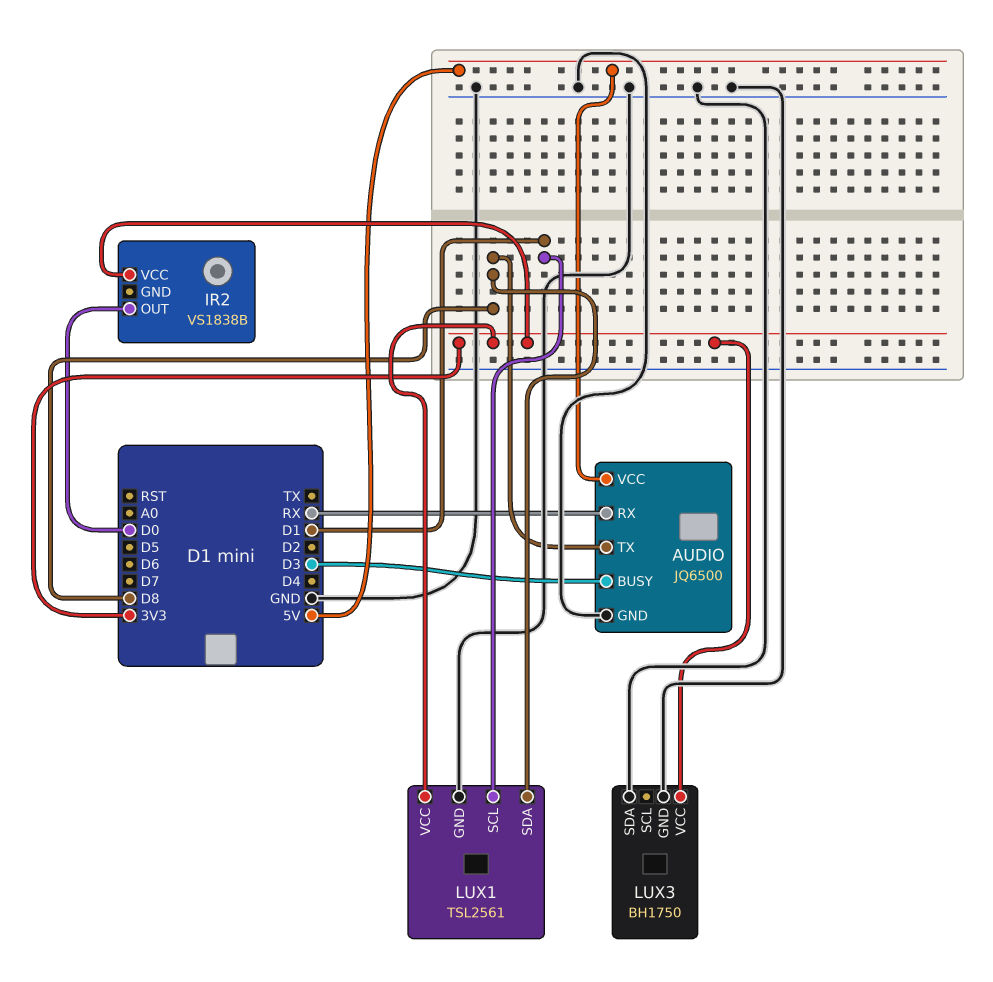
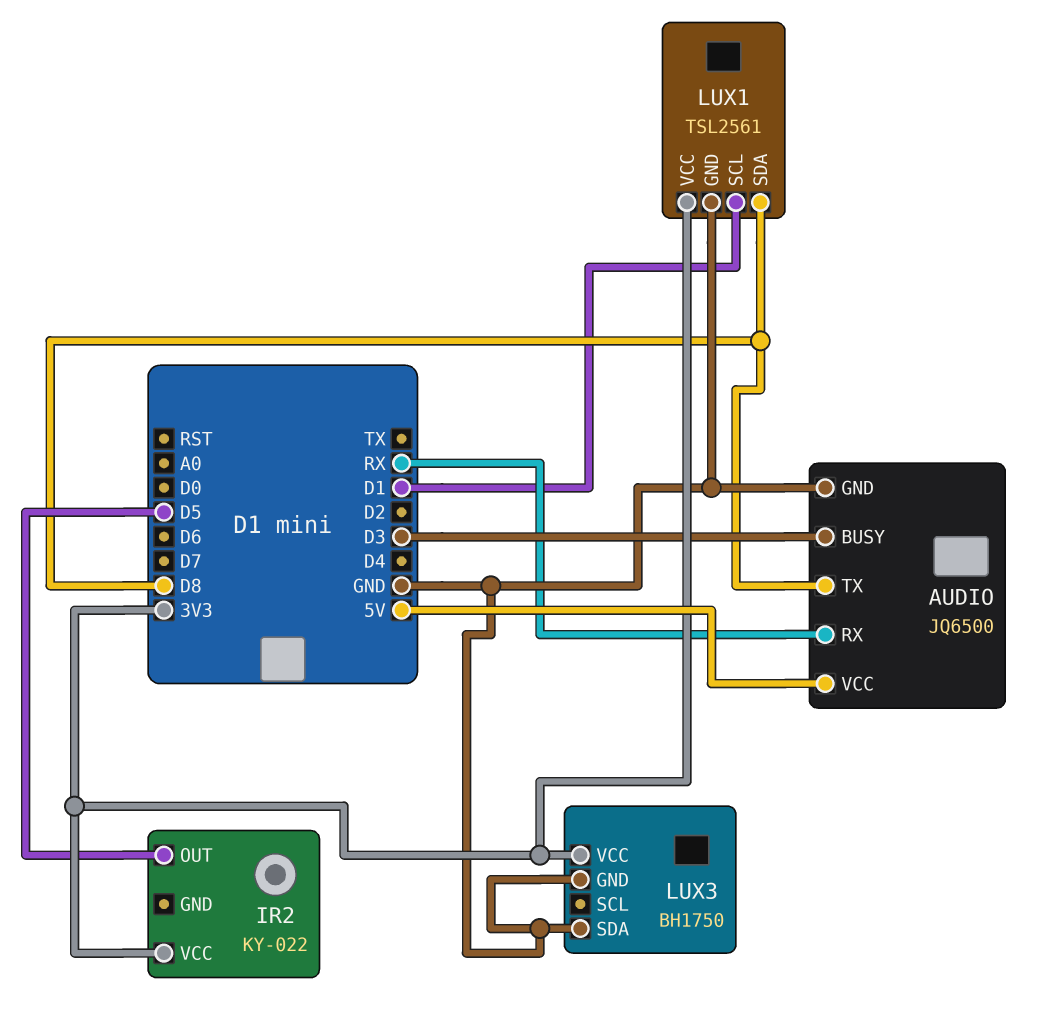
IR2: VS1838B -> KY-022
IR2 pin OUT: D0 -> D5

